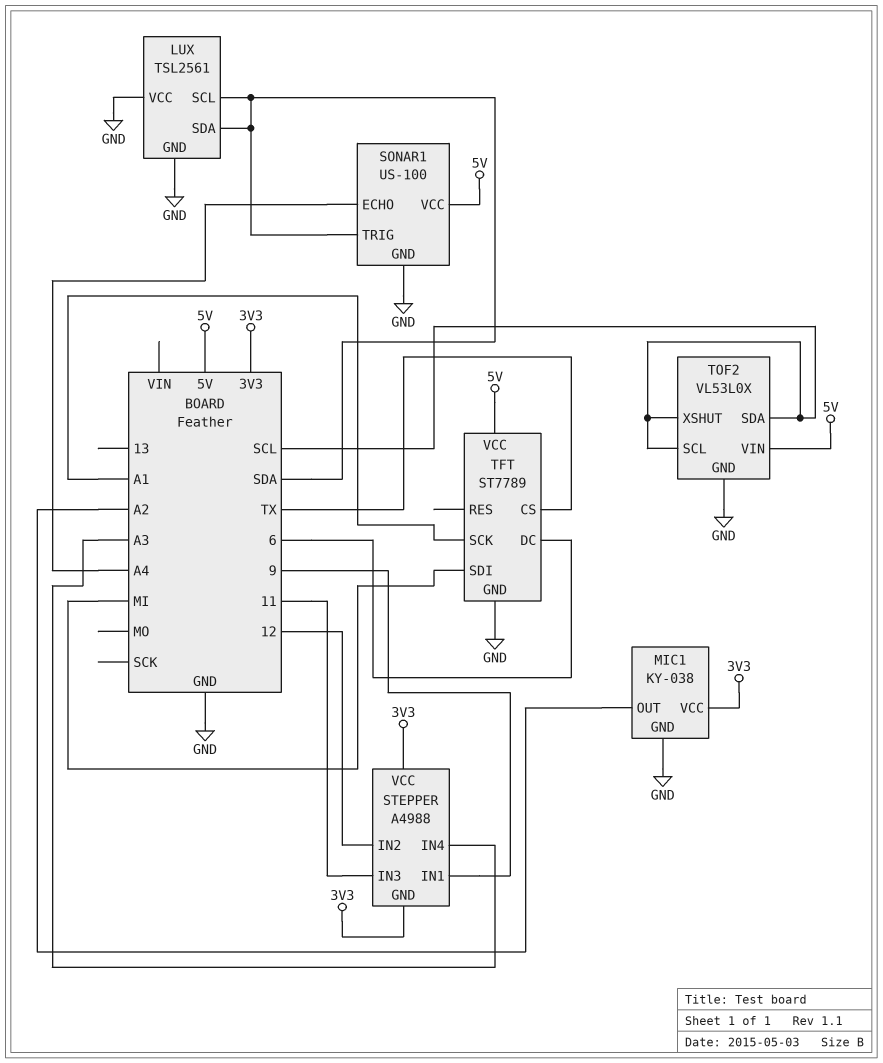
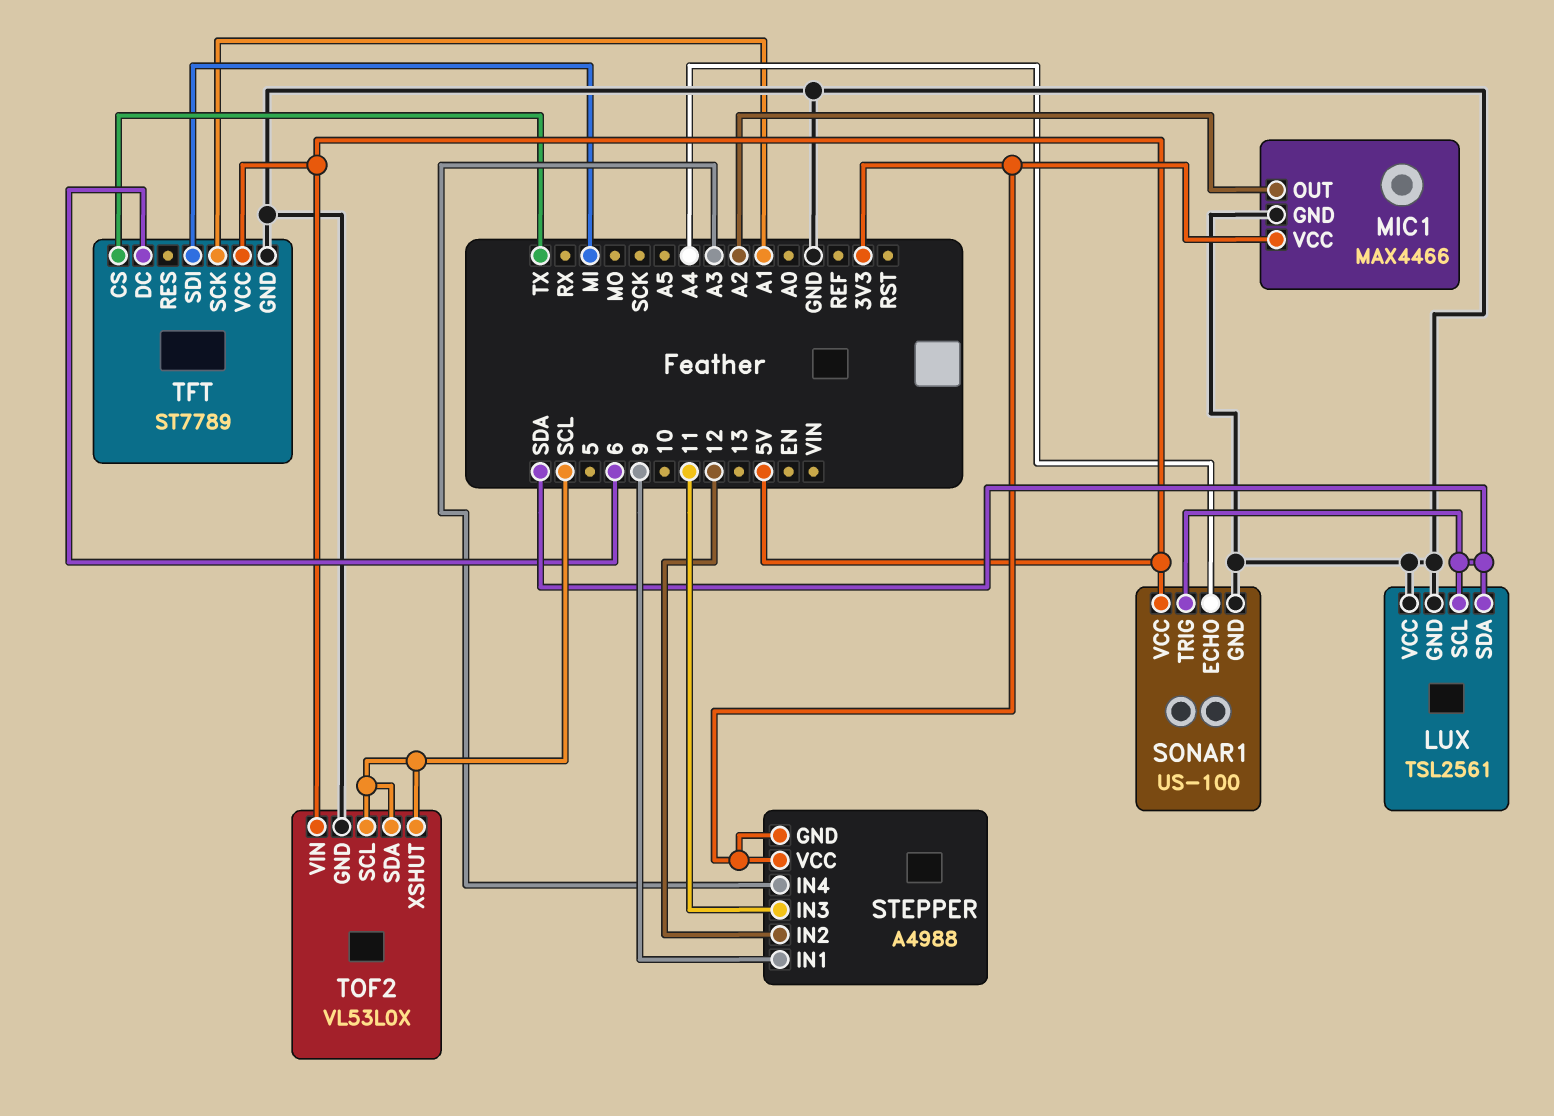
MIC1: KY-038 -> MAX4466

